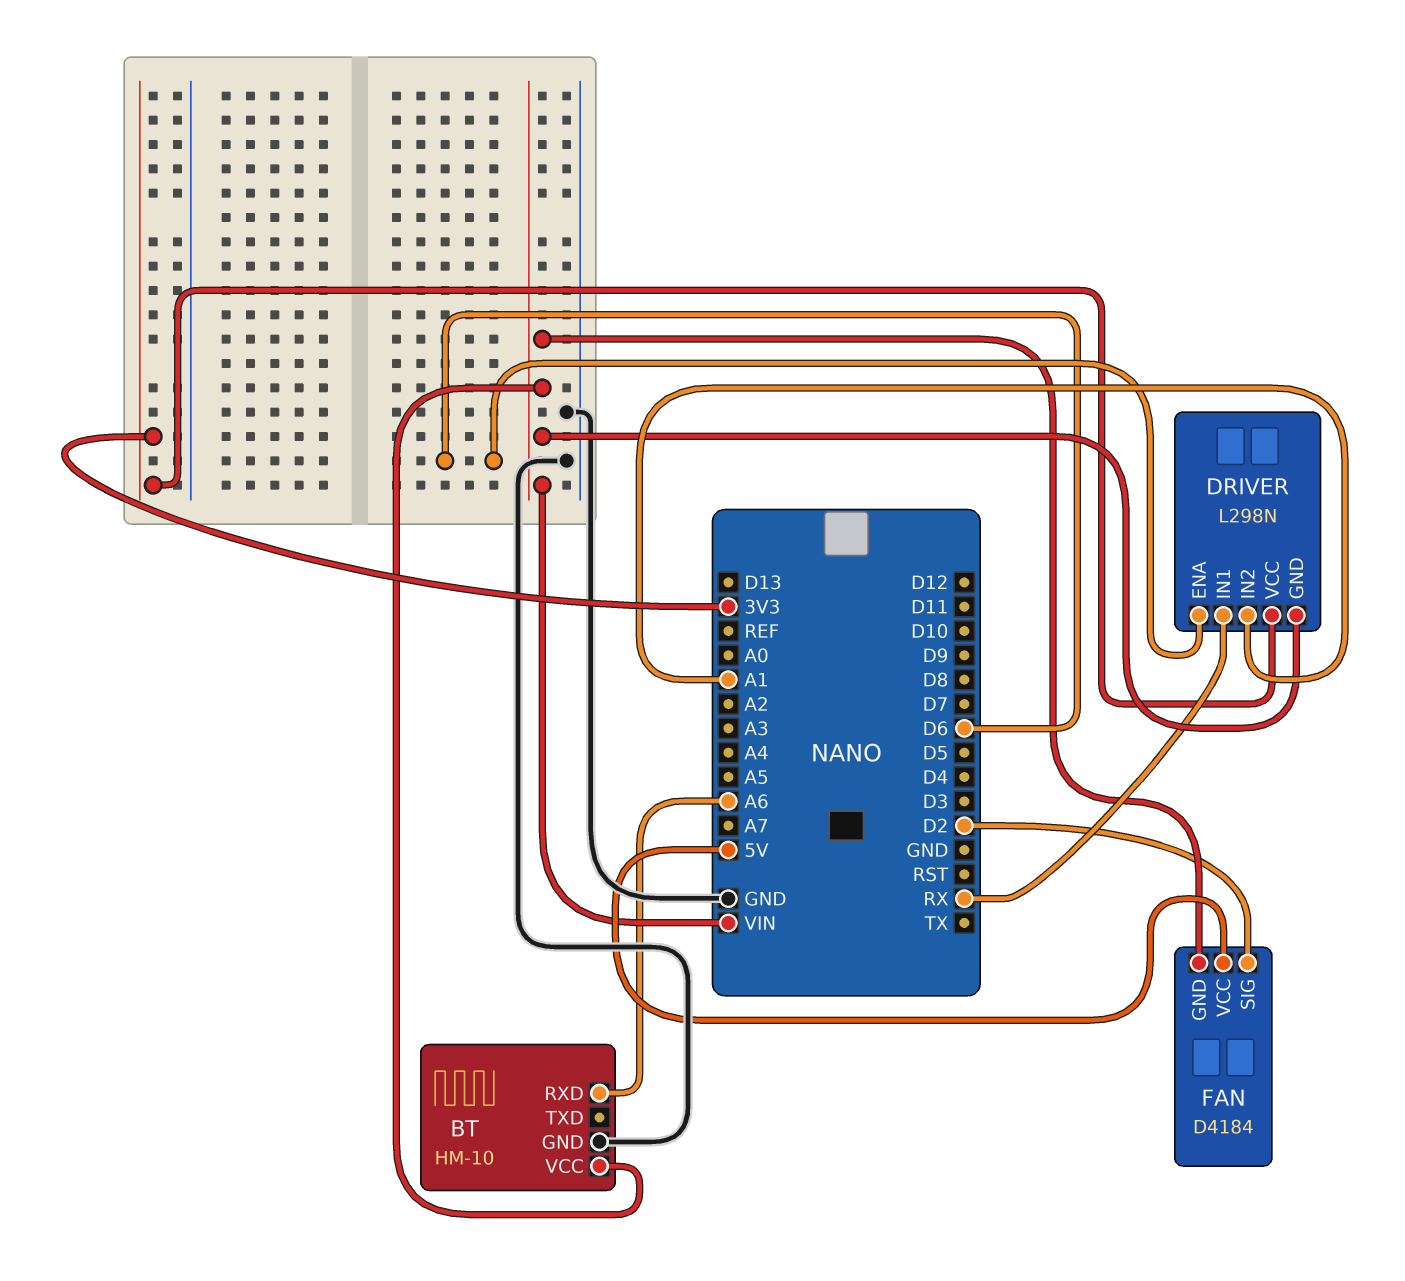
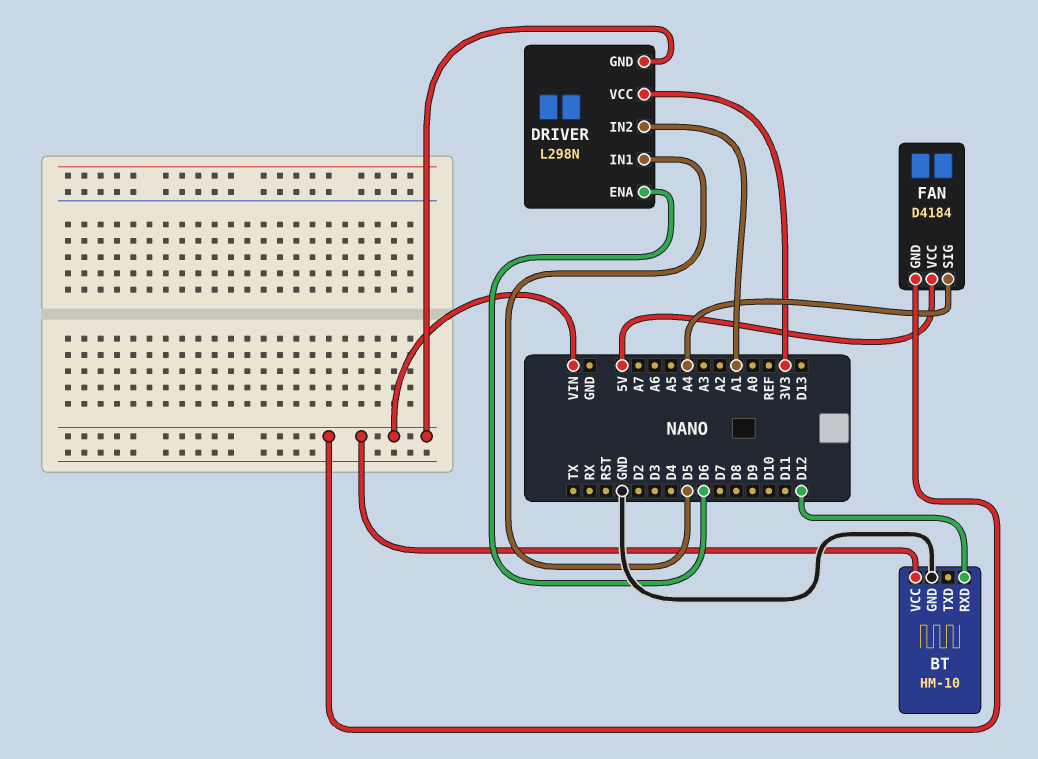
BT pin RXD: A6 -> D12
DRIVER pin IN1: RX -> D5
FAN pin SIG: D2 -> A4

